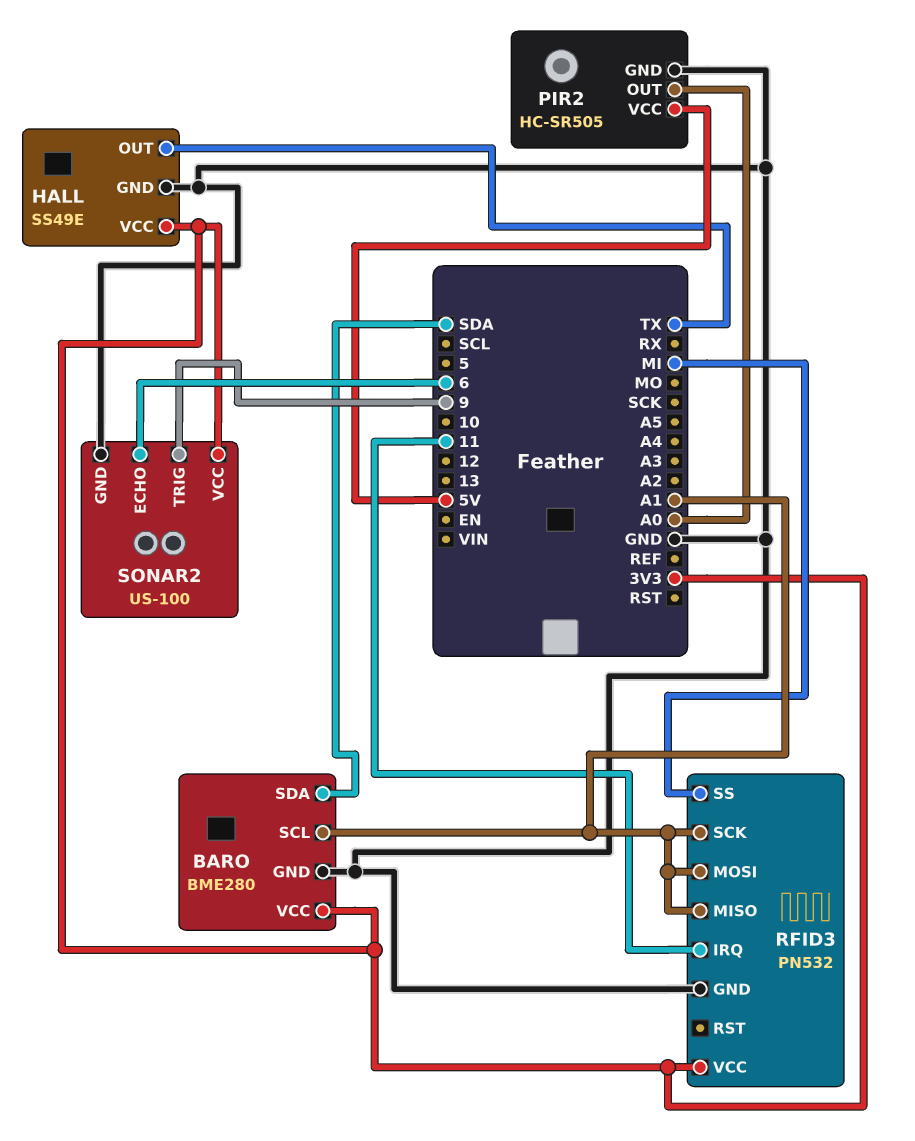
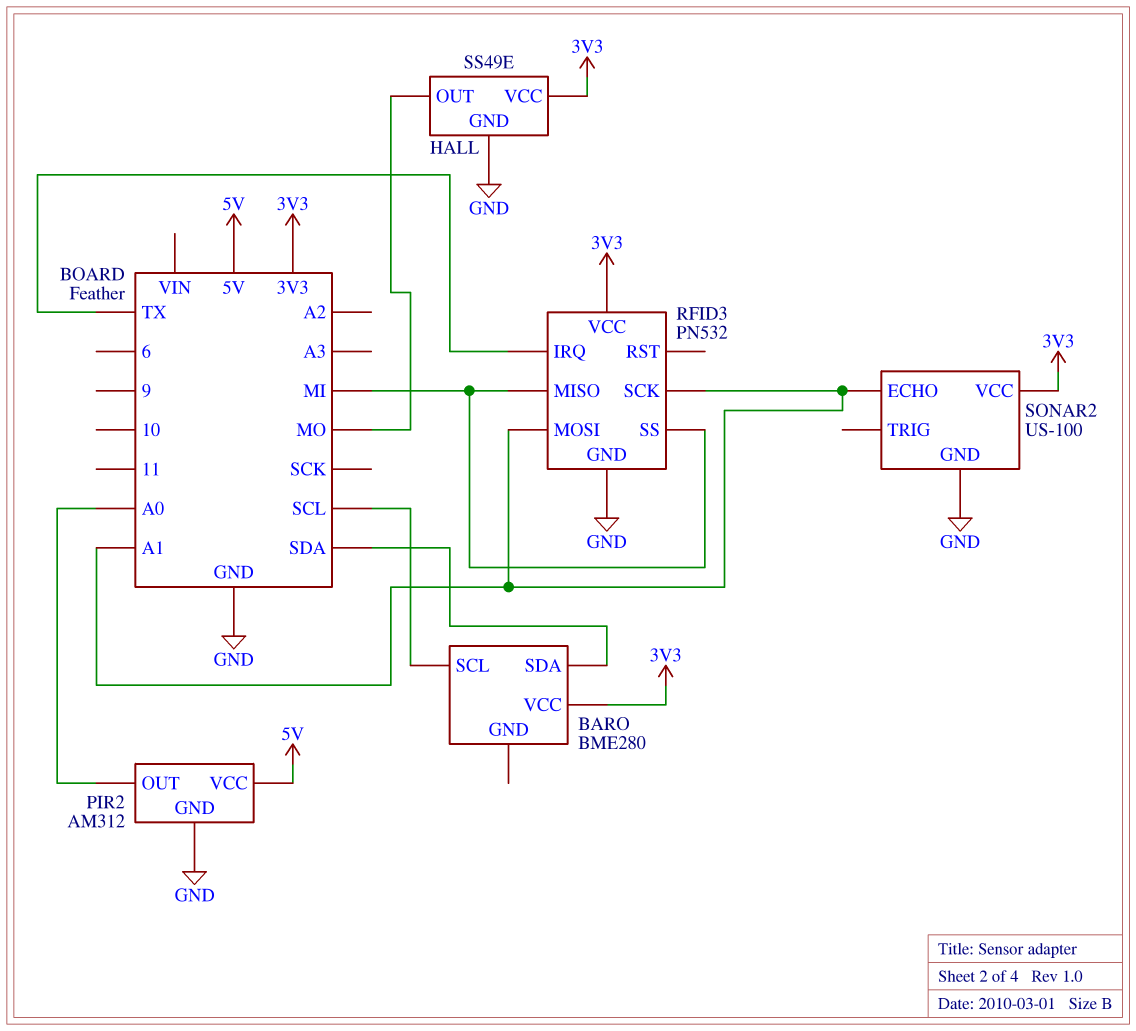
BARO pin GND: GND -> none
BARO pin SCL: A1 -> SCL
HALL pin OUT: TX -> MO
PIR2: HC-SR505 -> AM312
RFID3 pin IRQ: 11 -> TX
RFID3 pin MISO: A1 -> MI
SONAR2 pin ECHO: 6 -> A1
SONAR2 pin TRIG: 9 -> none

